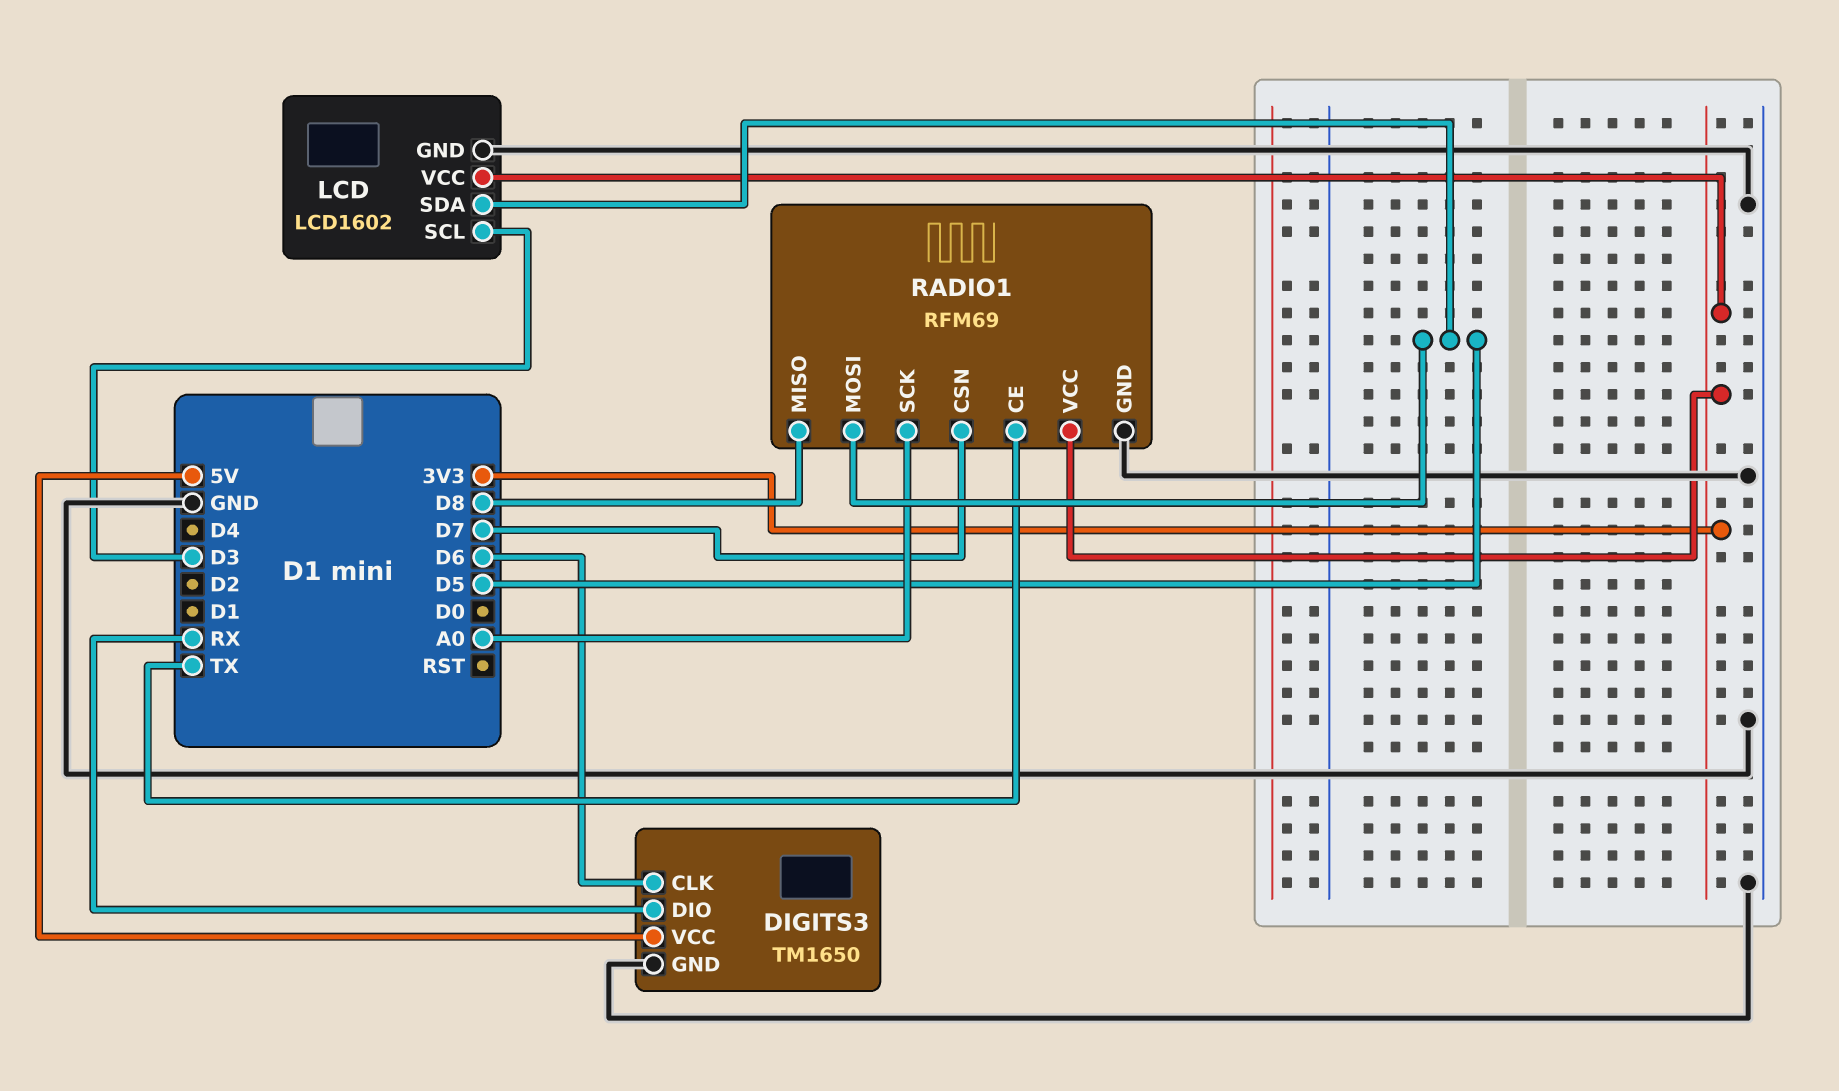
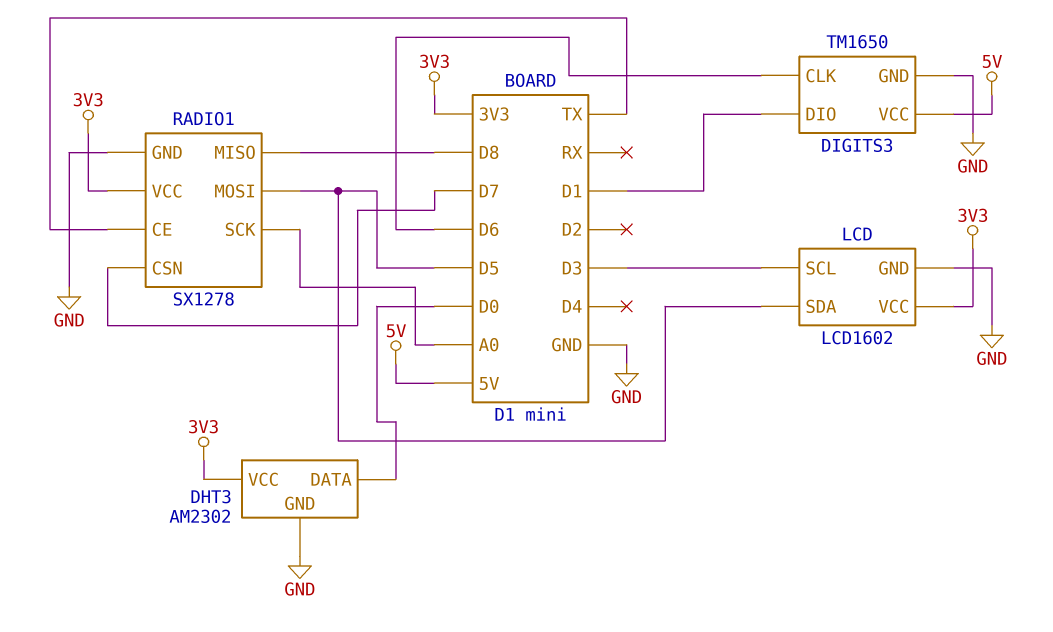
DHT3: none -> AM2302
DHT3 pin DATA: none -> D0
DHT3 pin GND: none -> GND
DHT3 pin VCC: none -> 3V3
DIGITS3 pin DIO: RX -> D1
RADIO1: RFM69 -> SX1278

